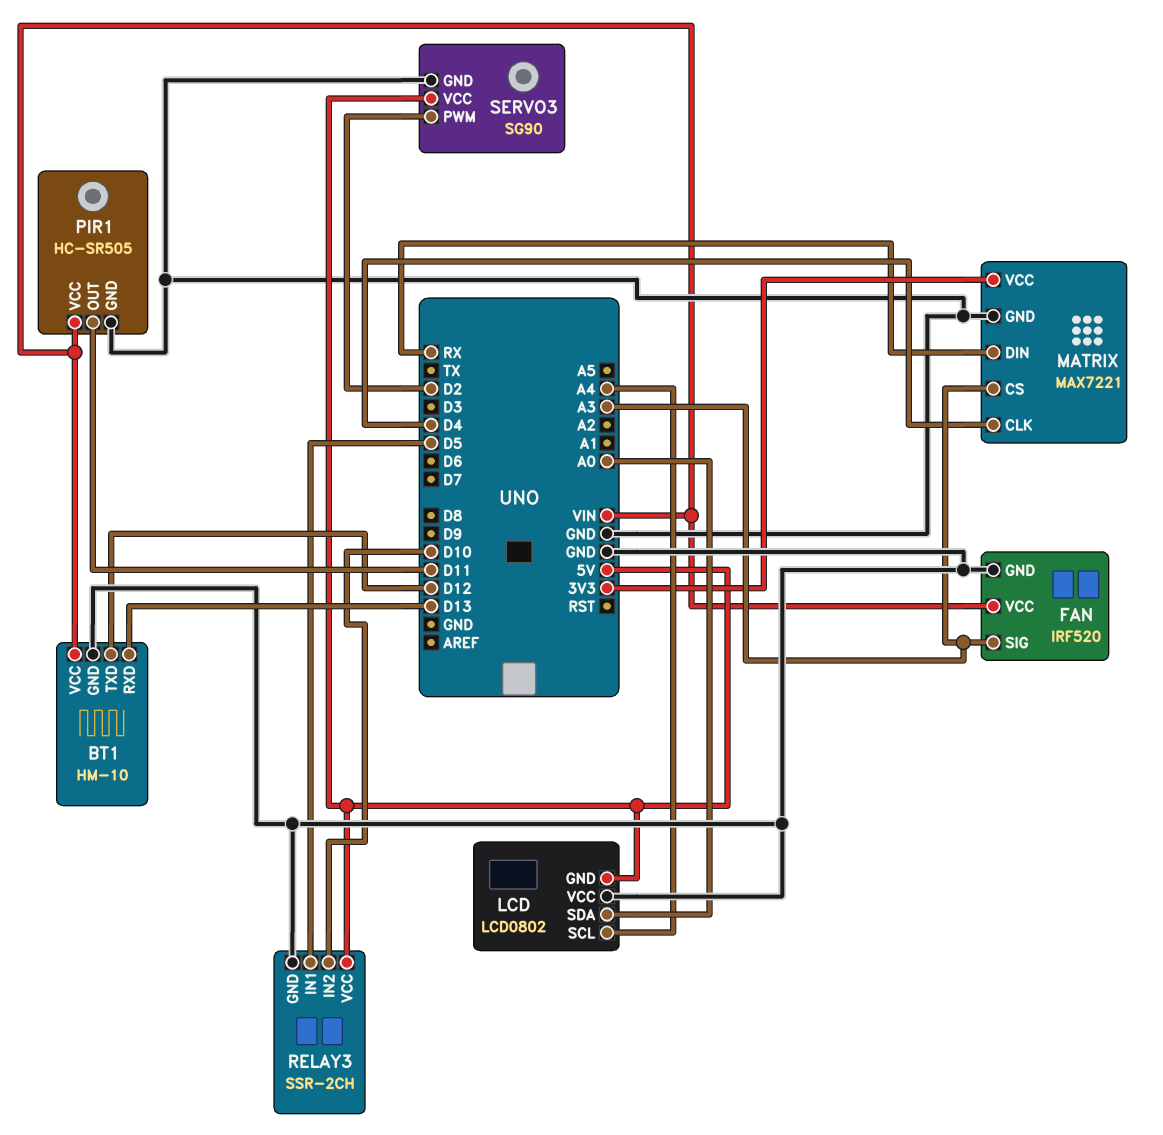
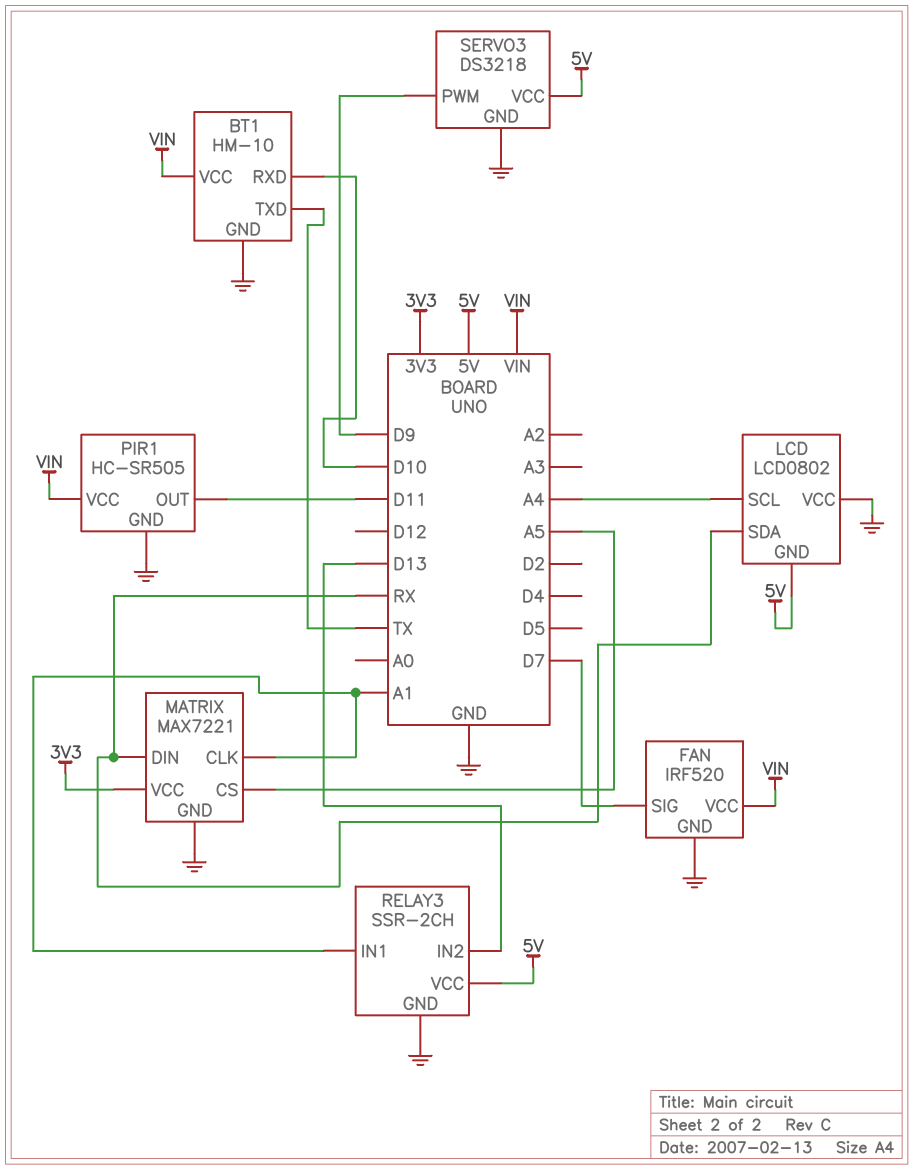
BT1 pin RXD: D13 -> D10
BT1 pin TXD: D12 -> TX
FAN pin SIG: A3 -> D7
LCD pin SDA: A0 -> RX
MATRIX pin CLK: D4 -> A1
MATRIX pin CS: A3 -> A5
RELAY3 pin IN1: D5 -> A1
RELAY3 pin IN2: D10 -> D13
SERVO3: SG90 -> DS3218
SERVO3 pin PWM: D2 -> D9

